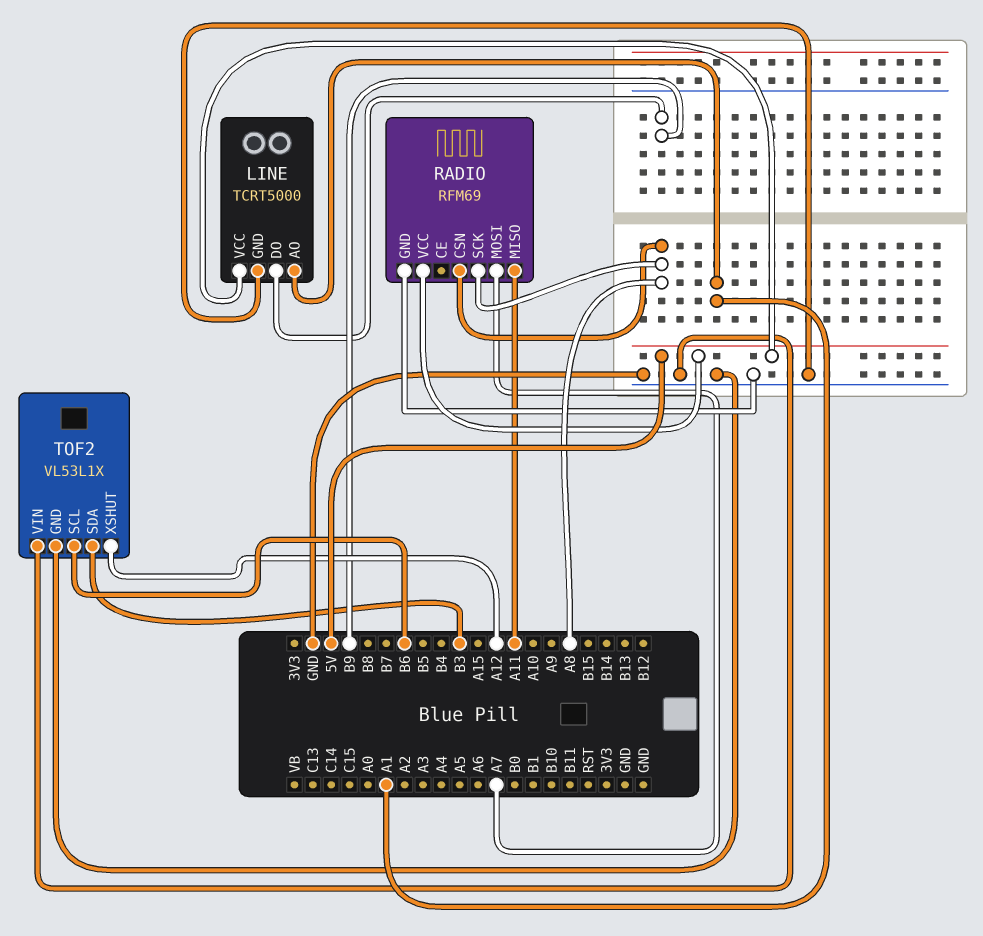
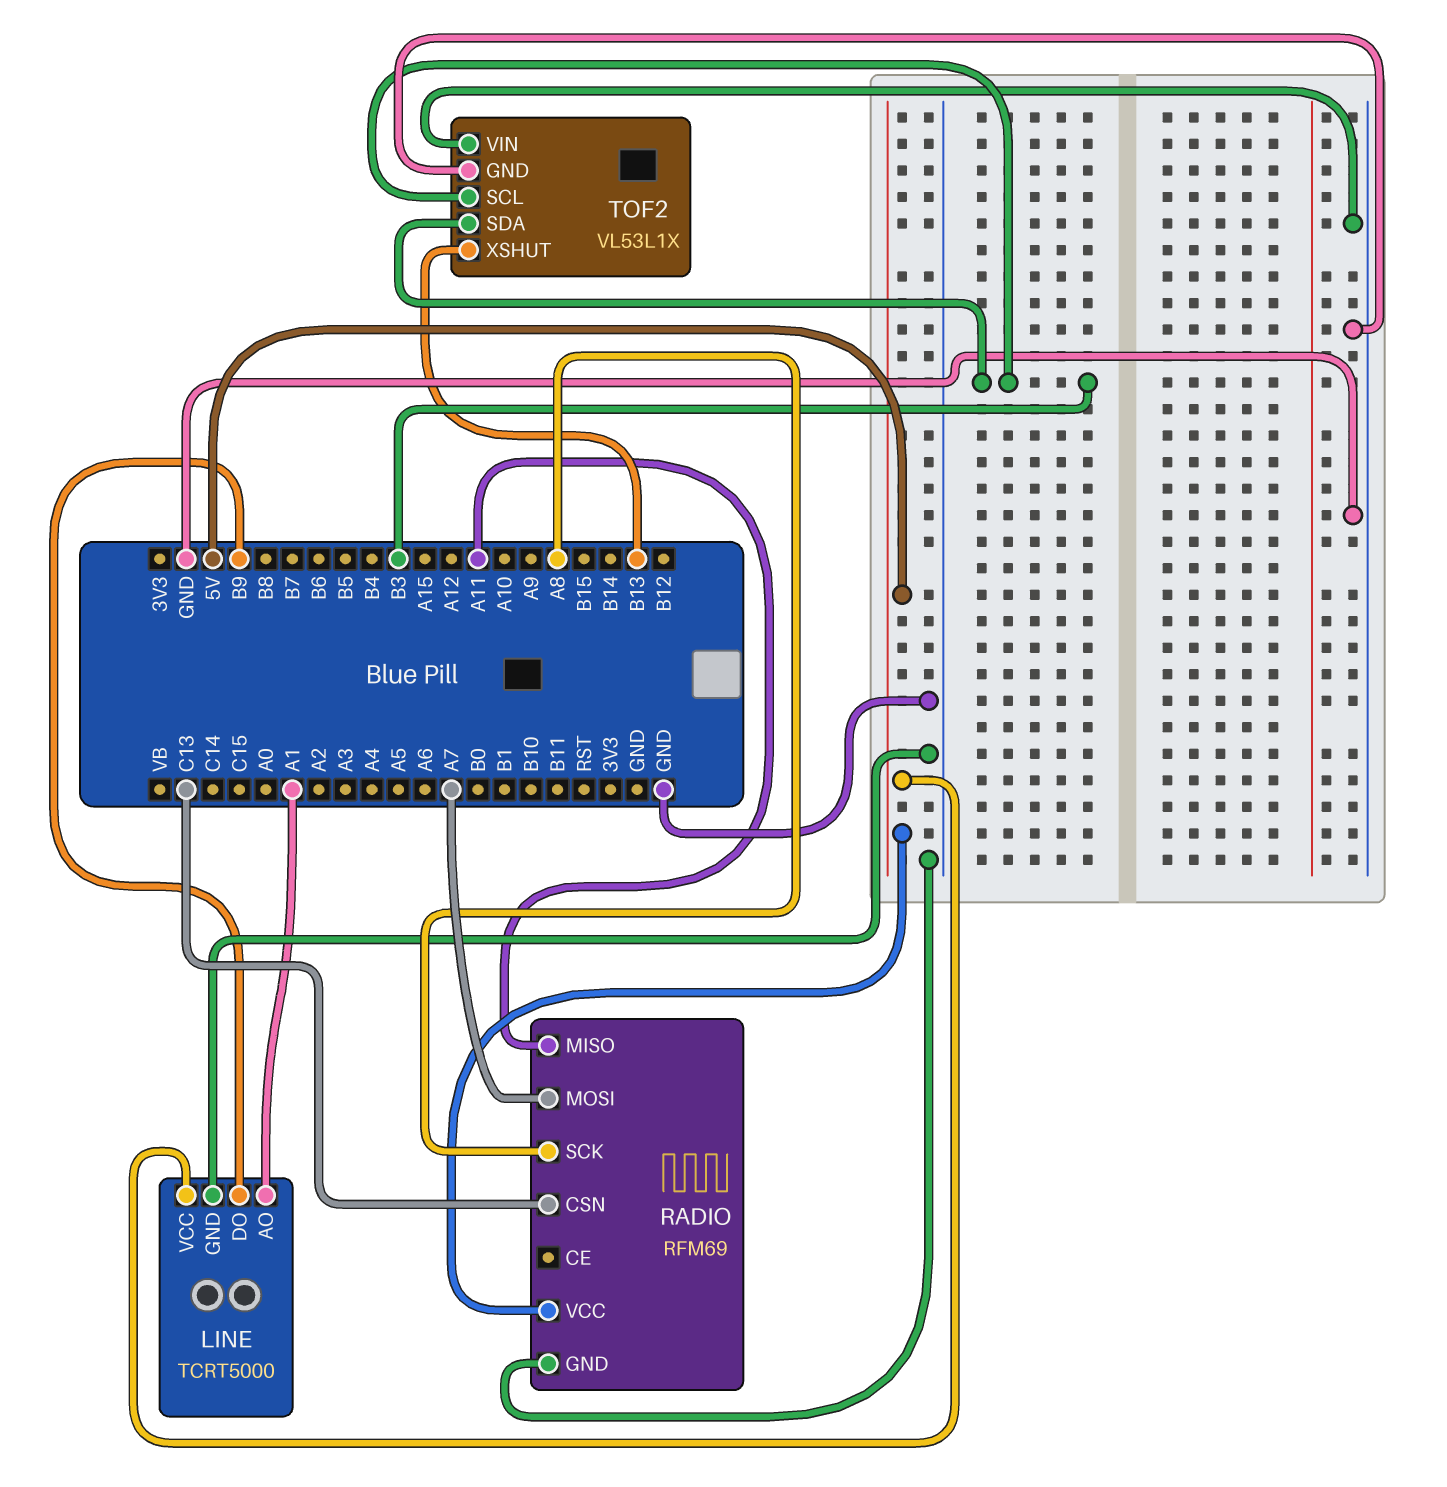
RADIO pin CSN: A8 -> C13
TOF2 pin SCL: B6 -> B3
TOF2 pin XSHUT: A12 -> B13

